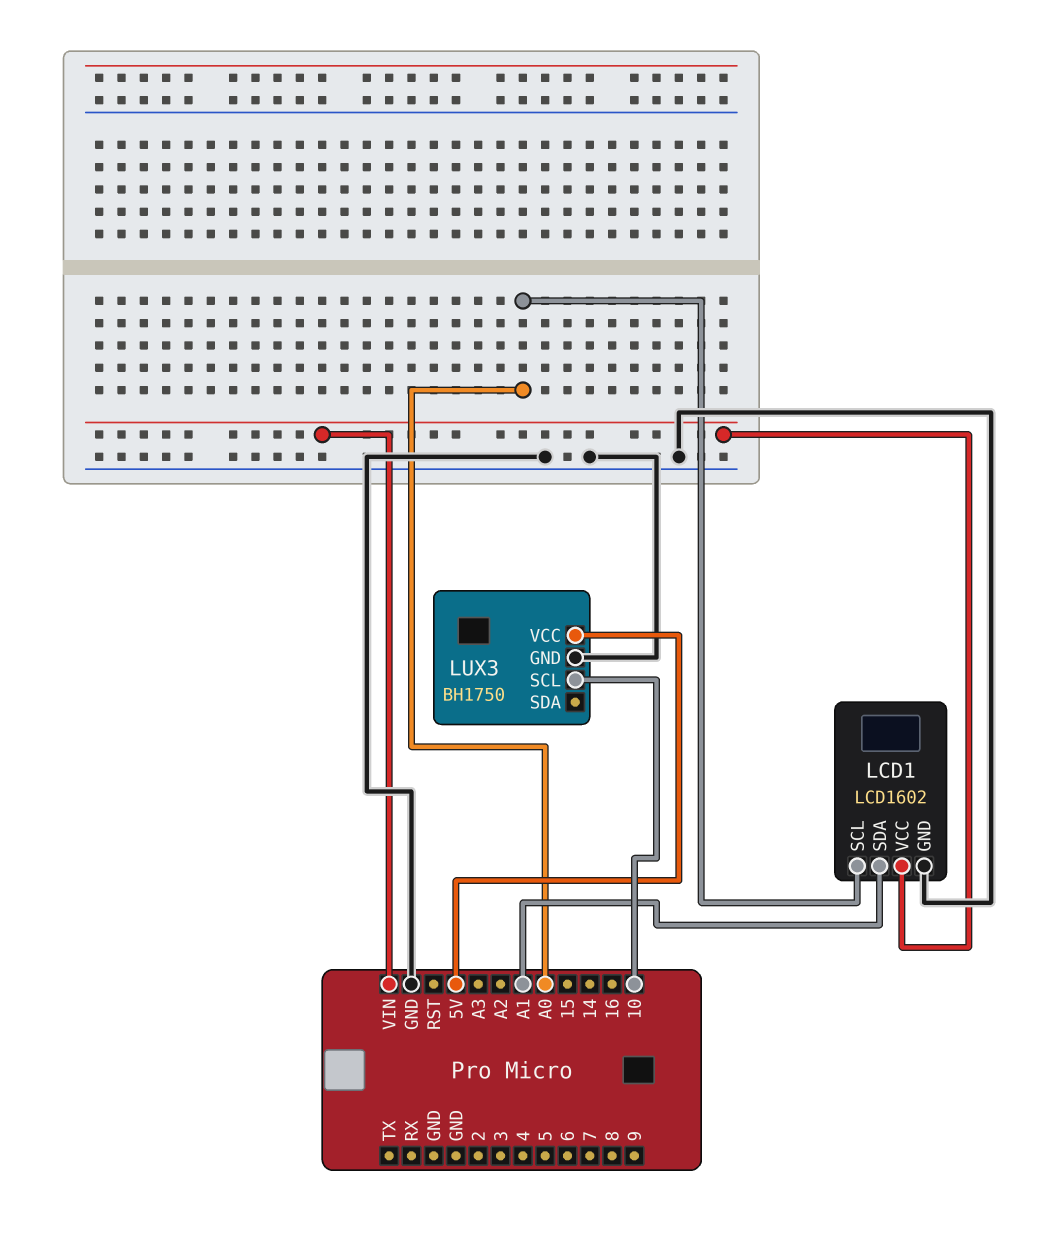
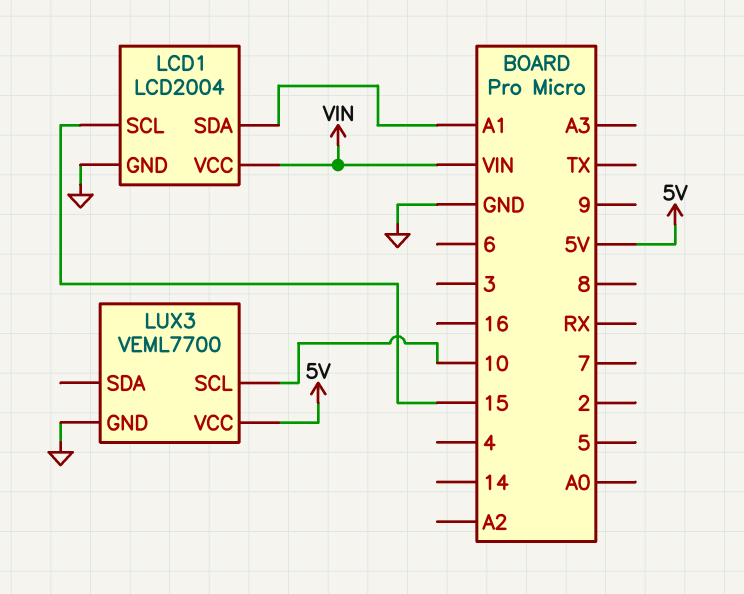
LCD1: LCD1602 -> LCD2004
LCD1 pin SCL: A0 -> 15
LUX3: BH1750 -> VEML7700

